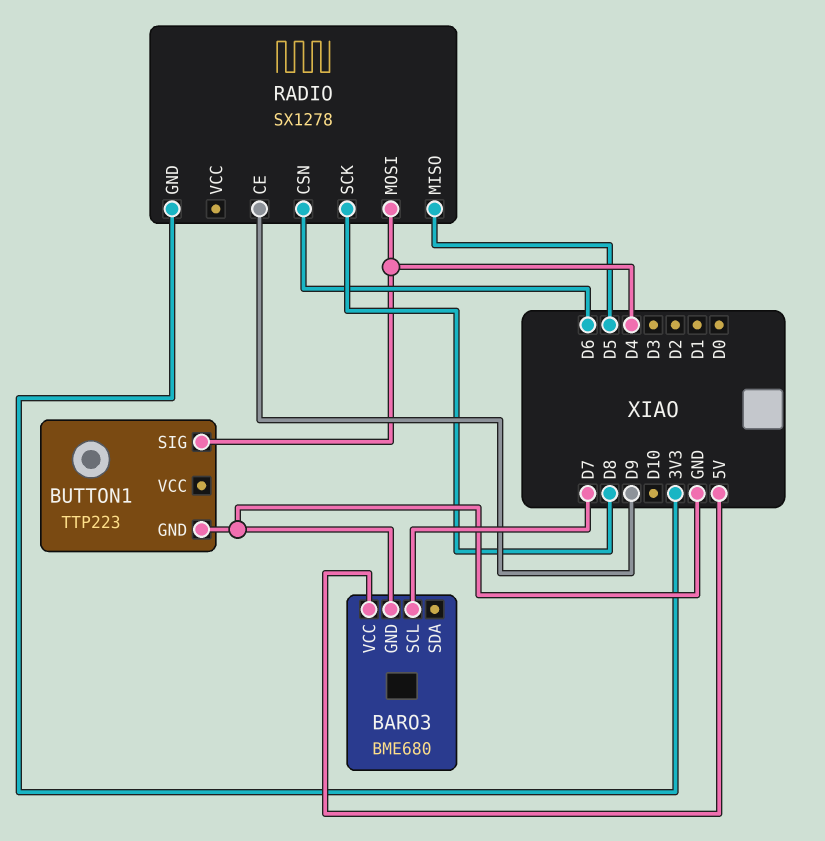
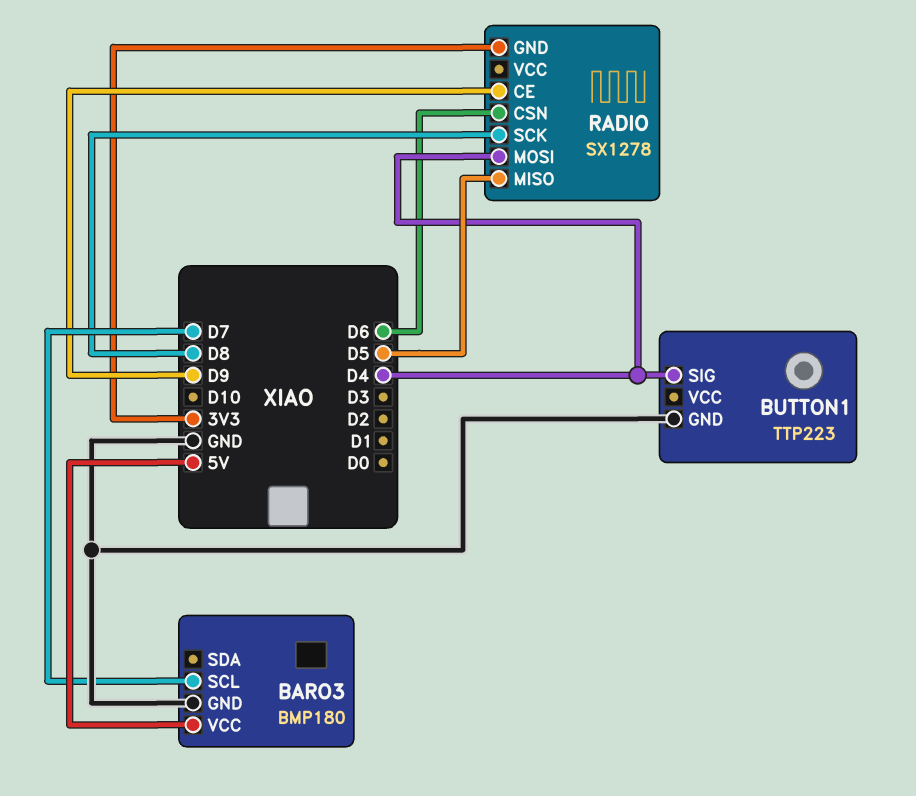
BARO3: BME680 -> BMP180

